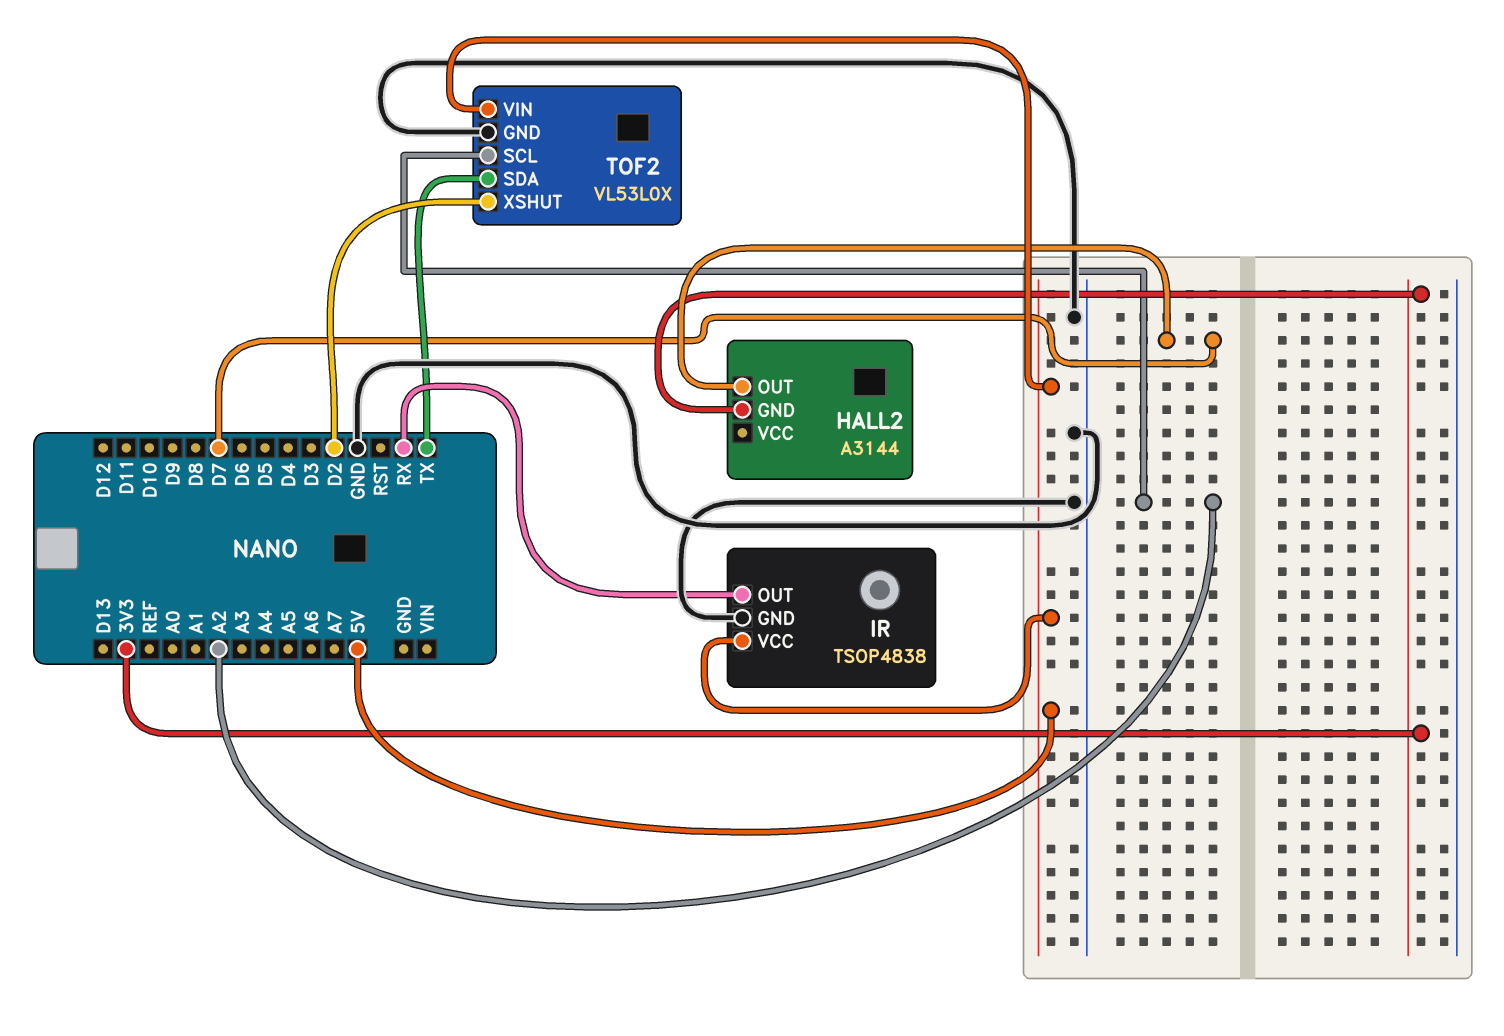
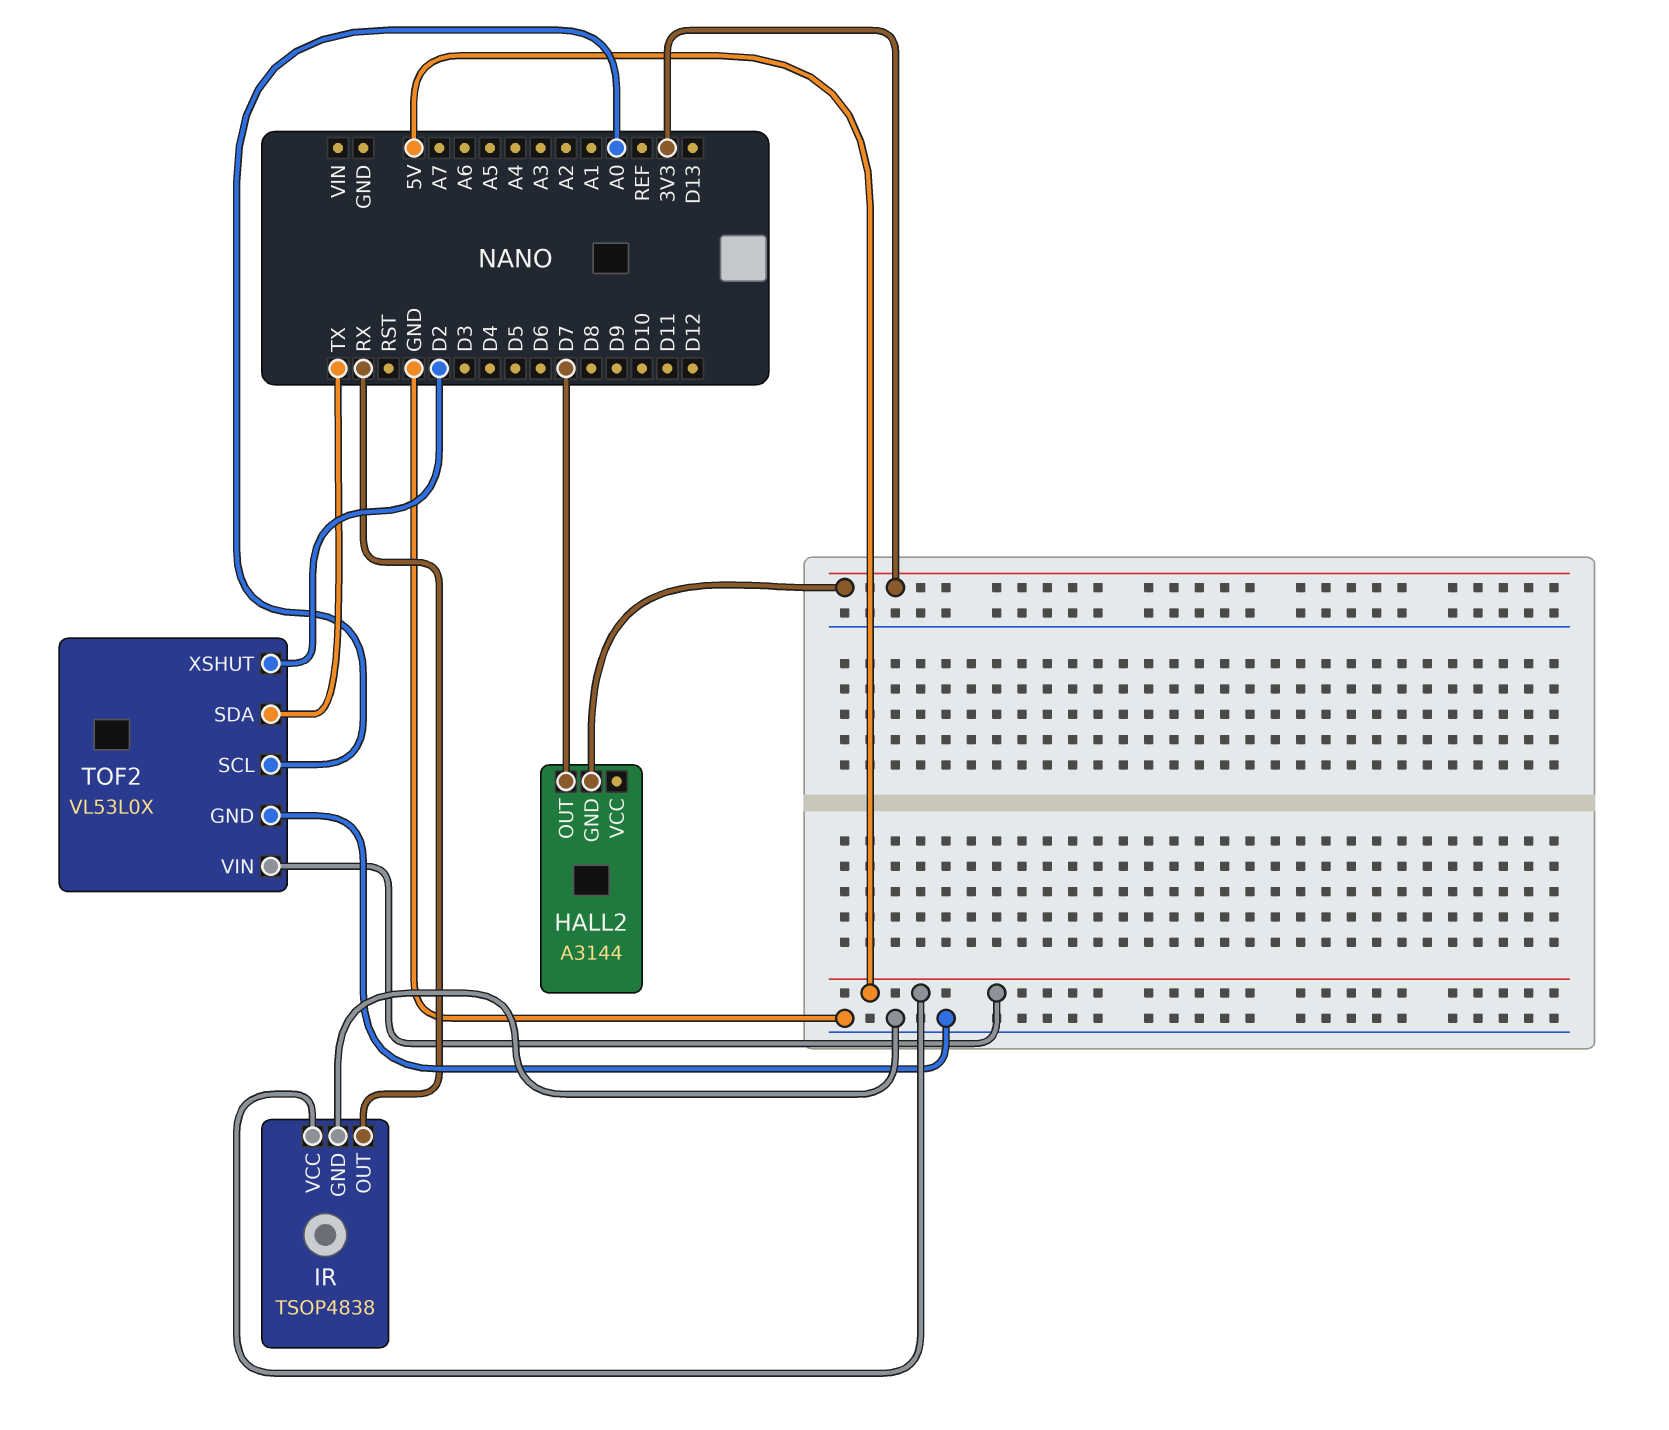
TOF2 pin SCL: A2 -> A0

